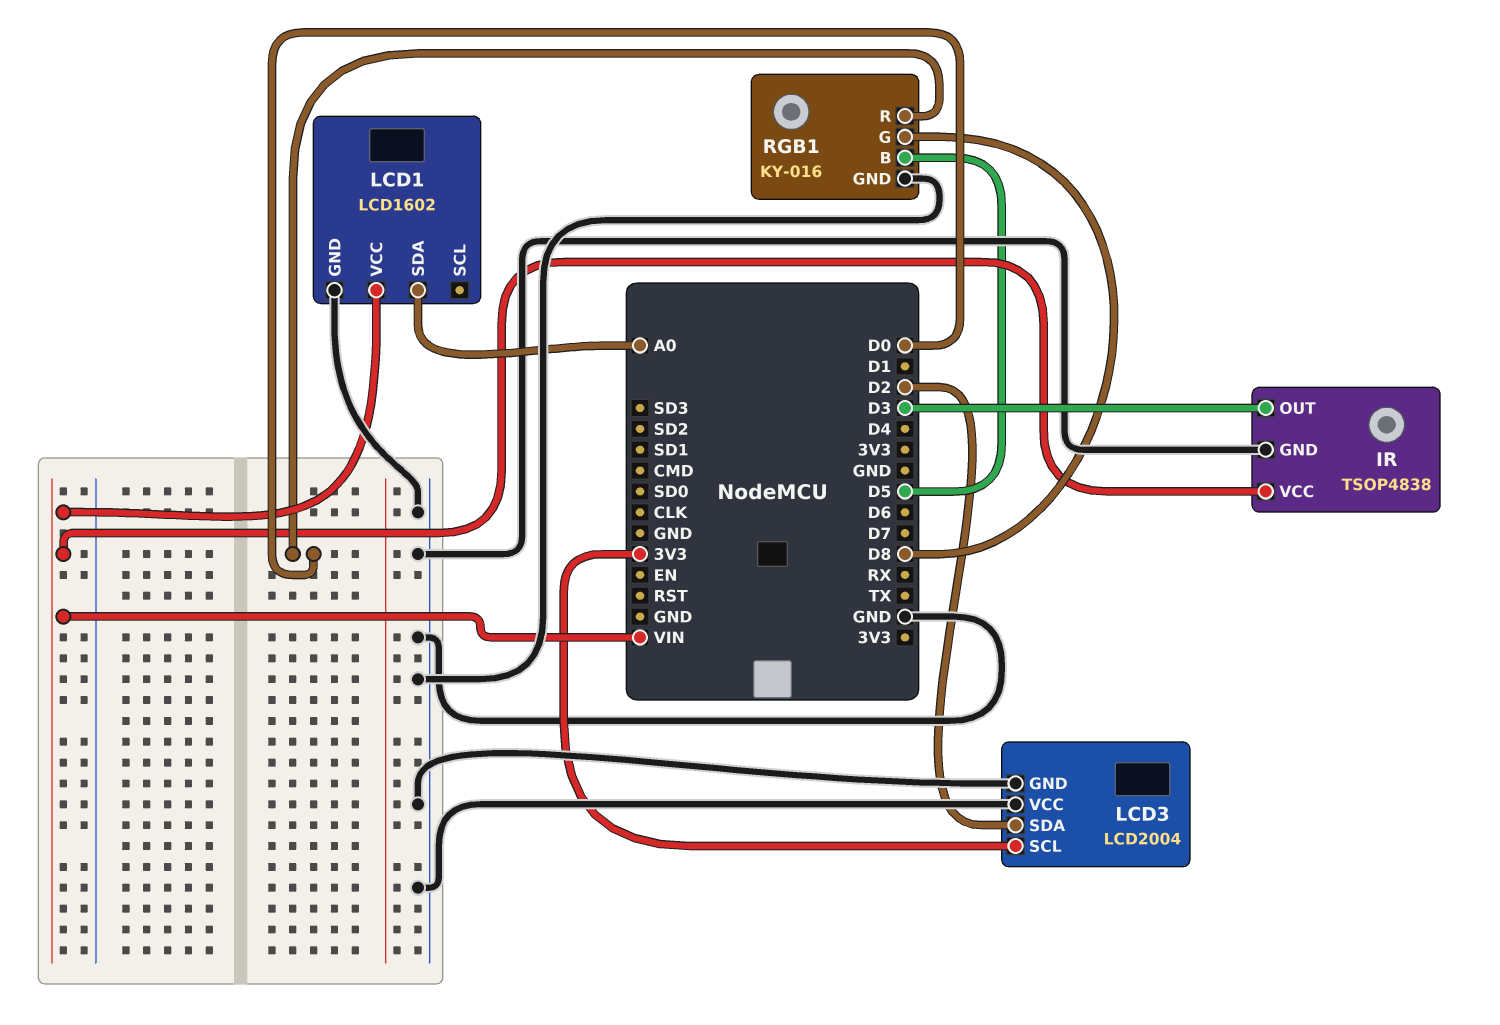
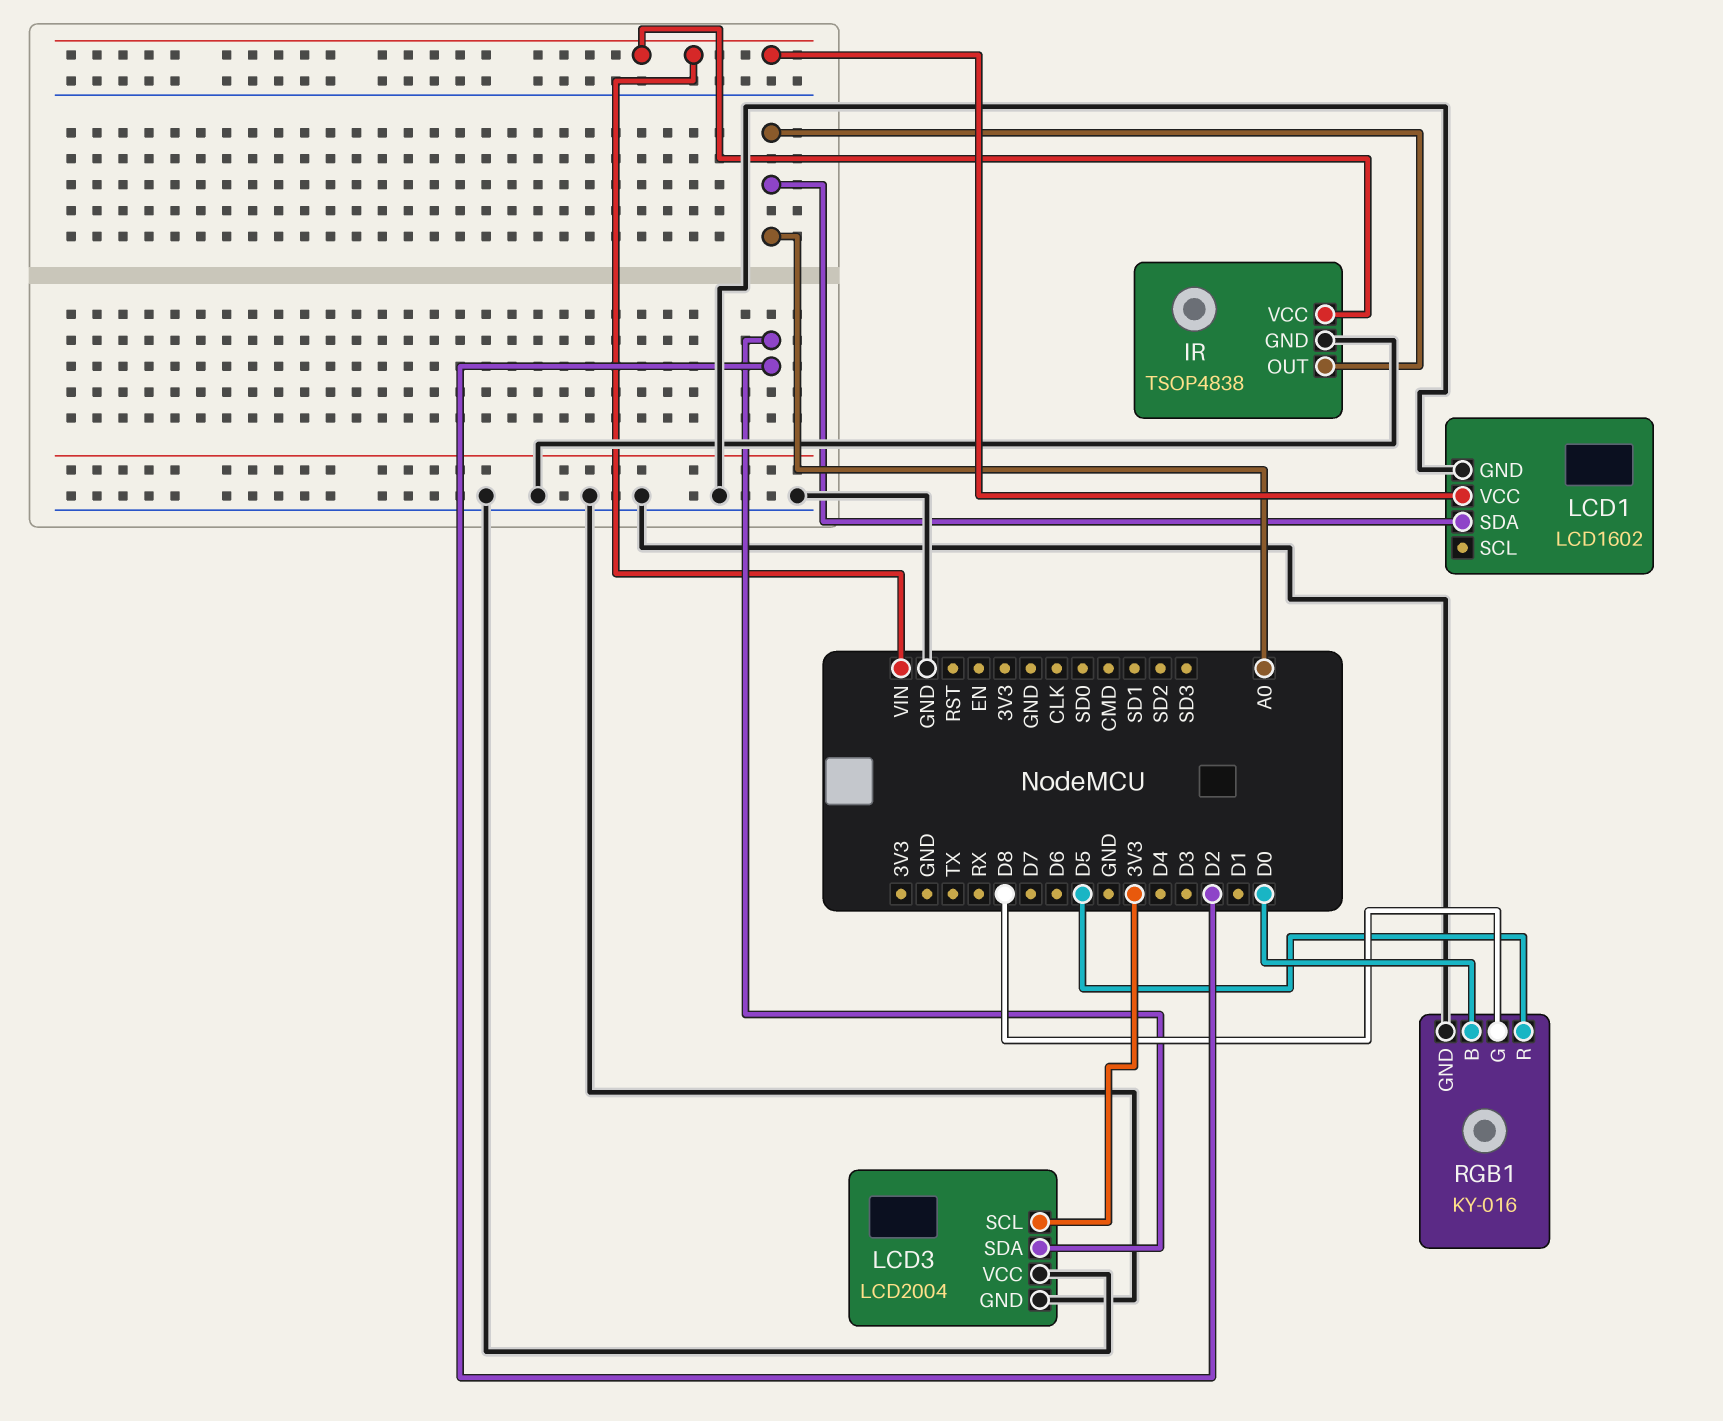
IR pin OUT: D3 -> A0
RGB1 pin B: D5 -> D0
RGB1 pin R: D0 -> D5

